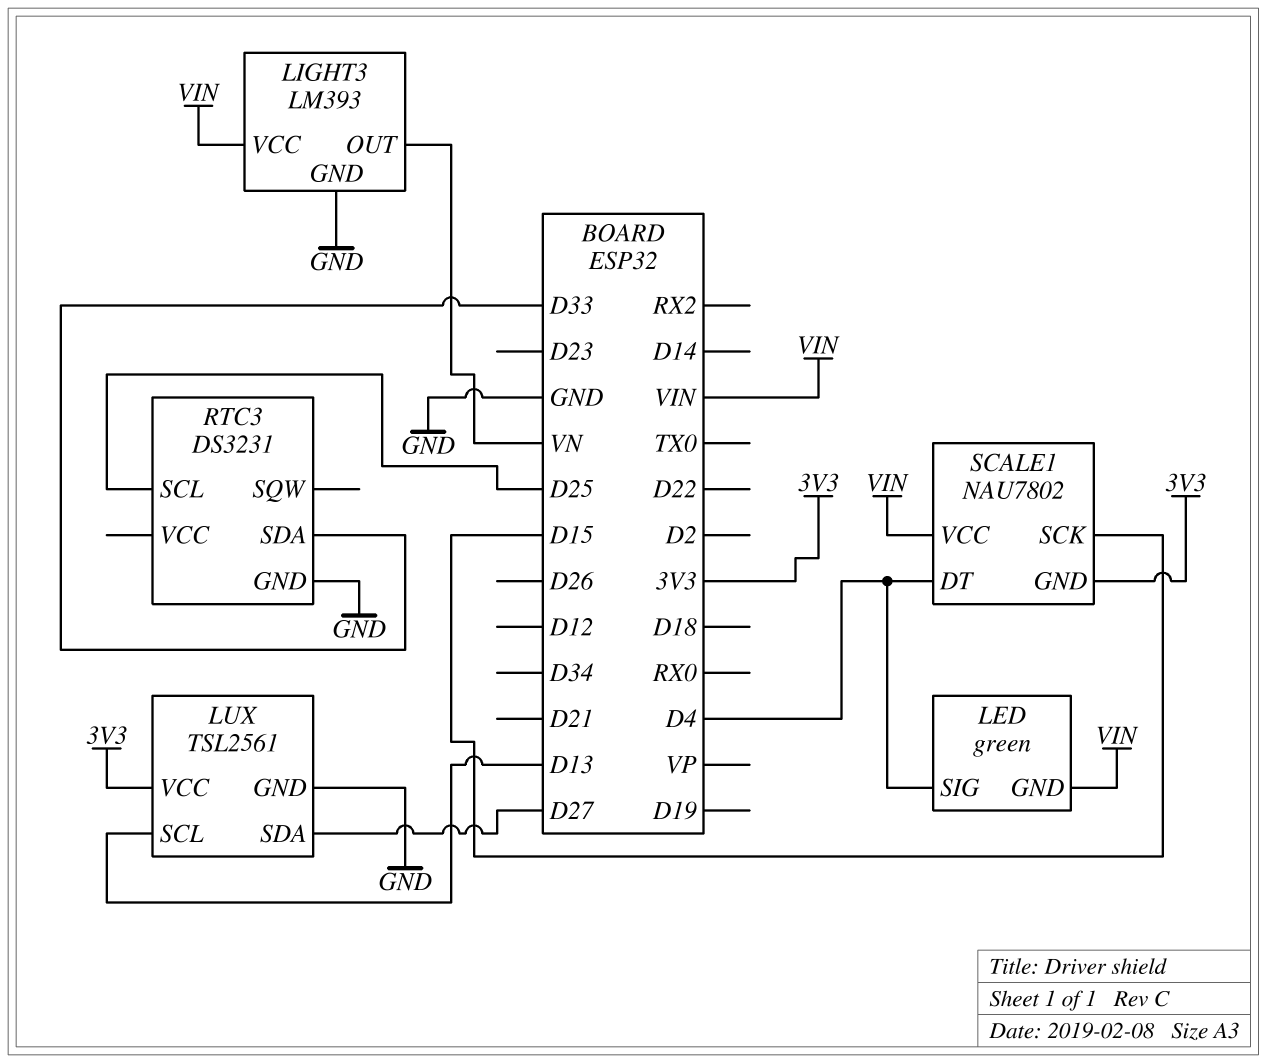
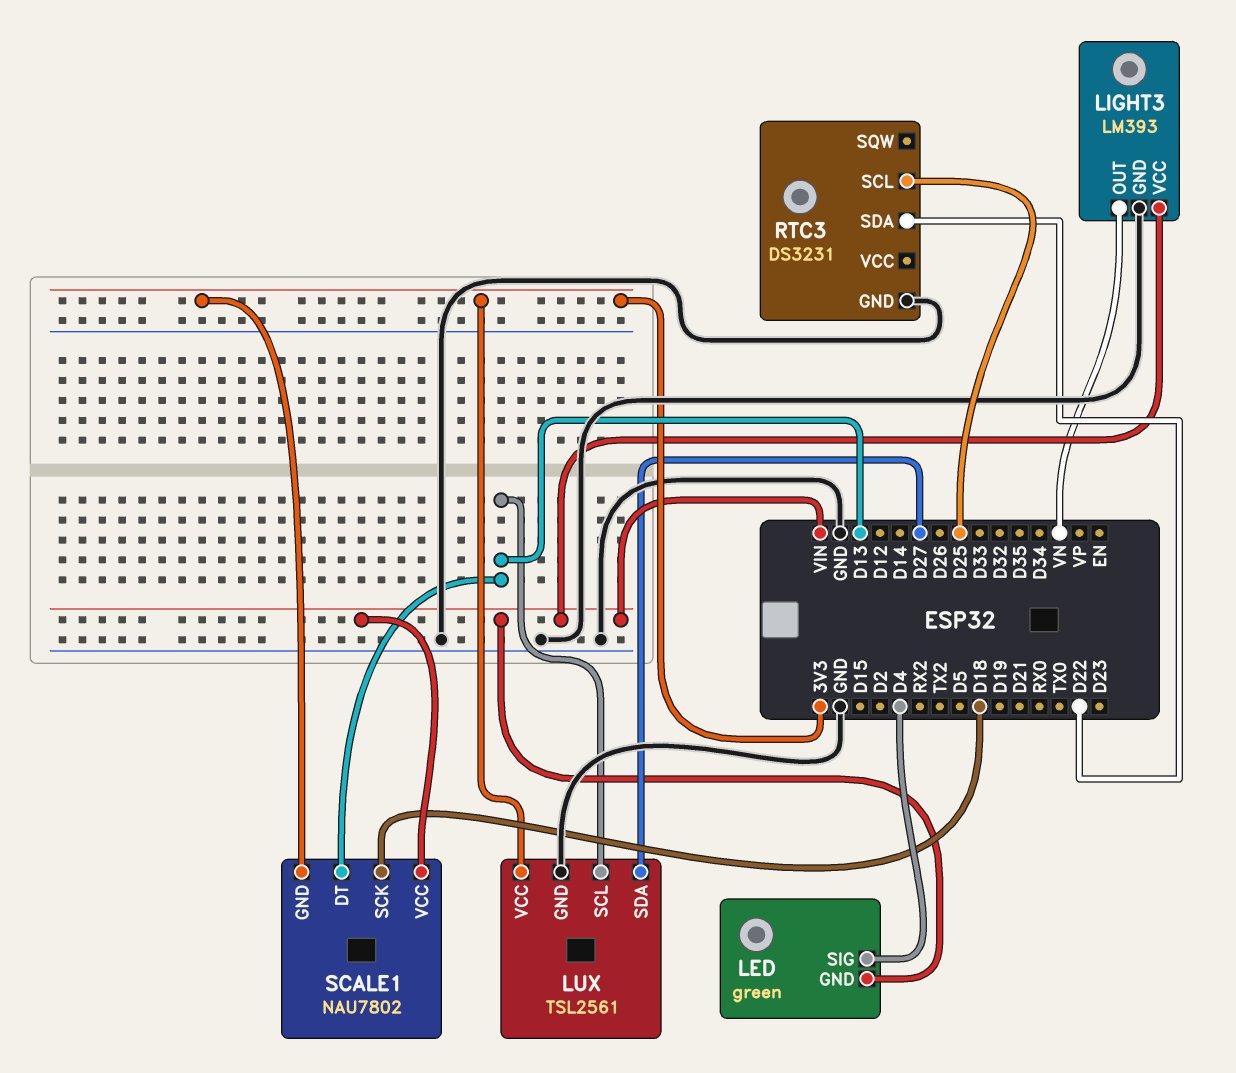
RTC3 pin SDA: D33 -> D22
SCALE1 pin DT: D4 -> D13
SCALE1 pin SCK: D15 -> D18

